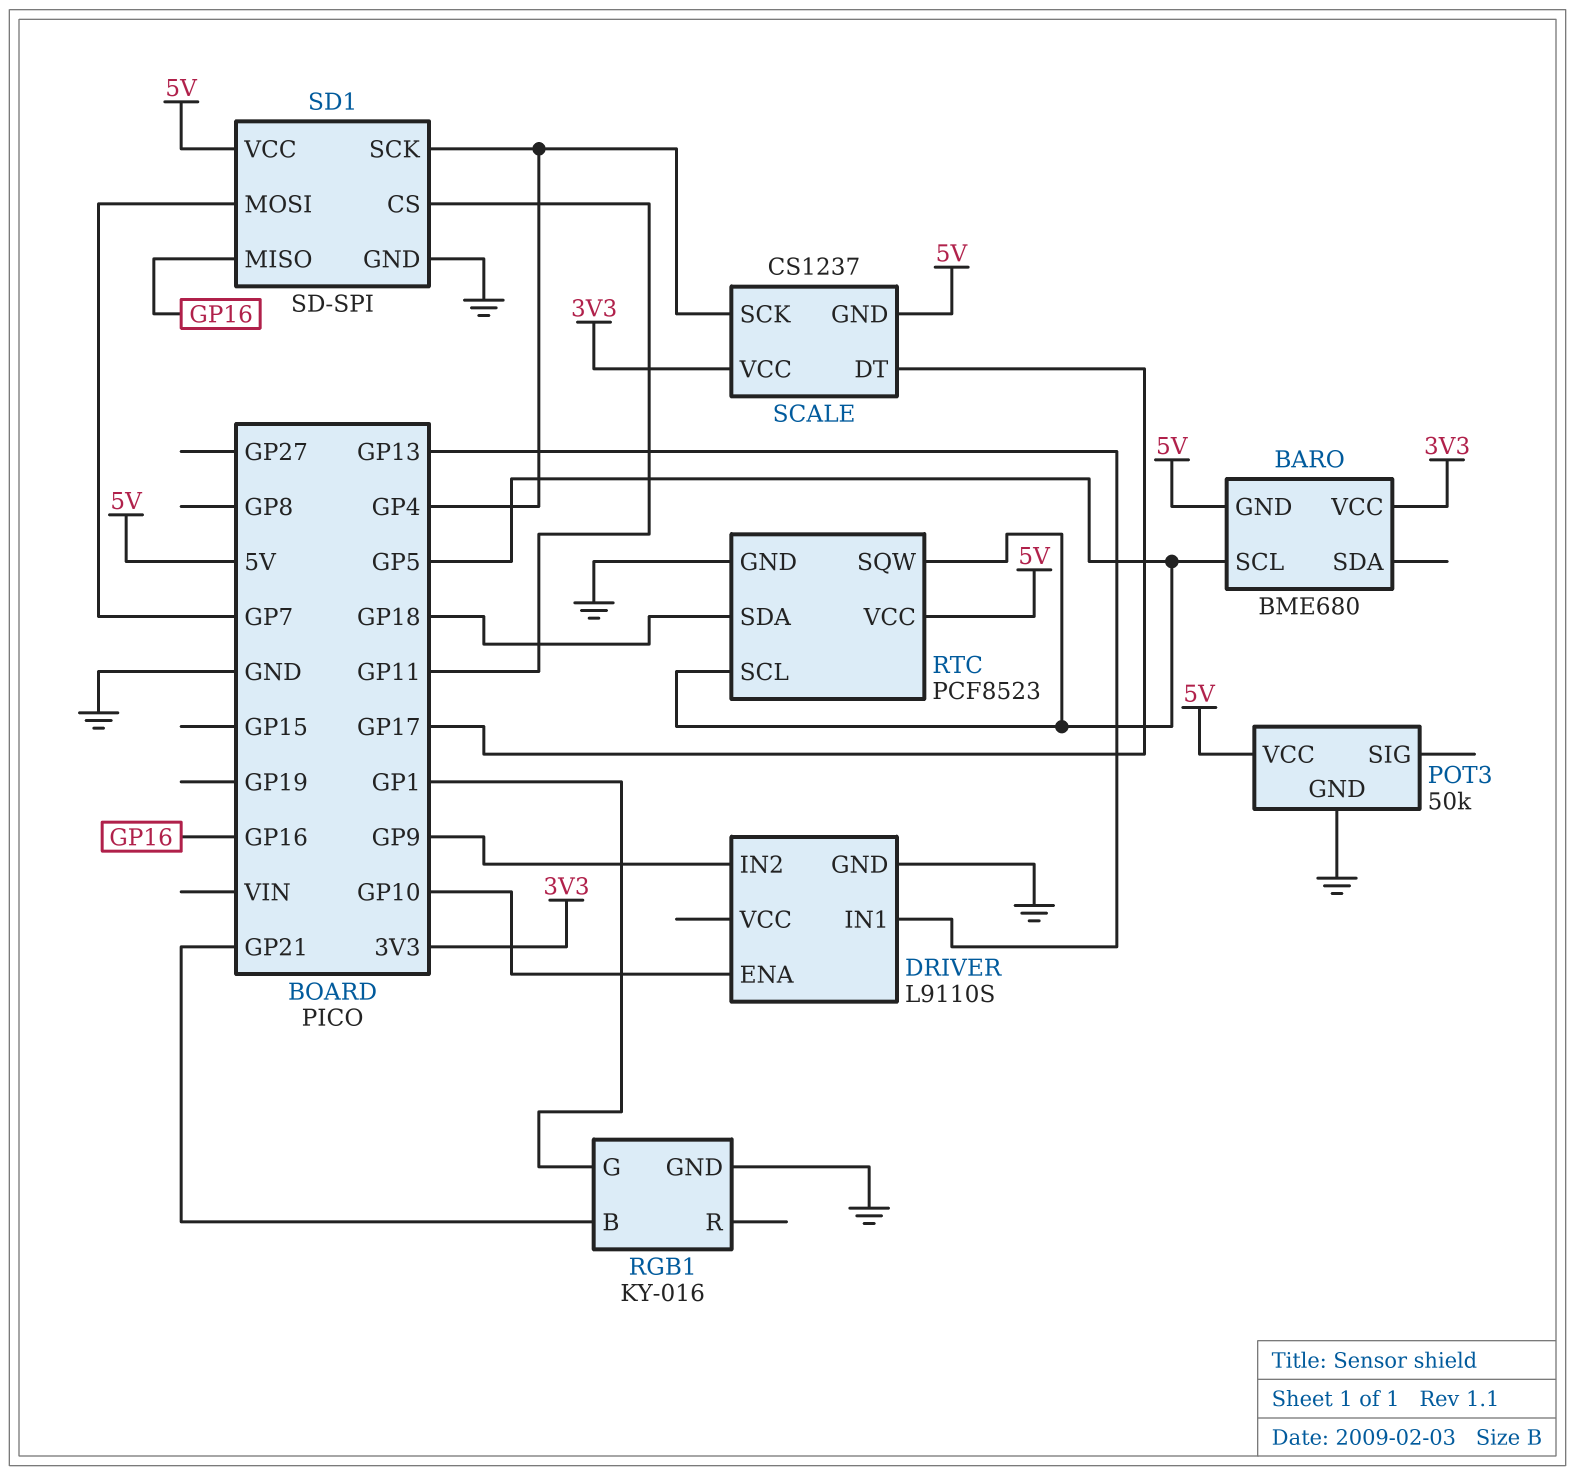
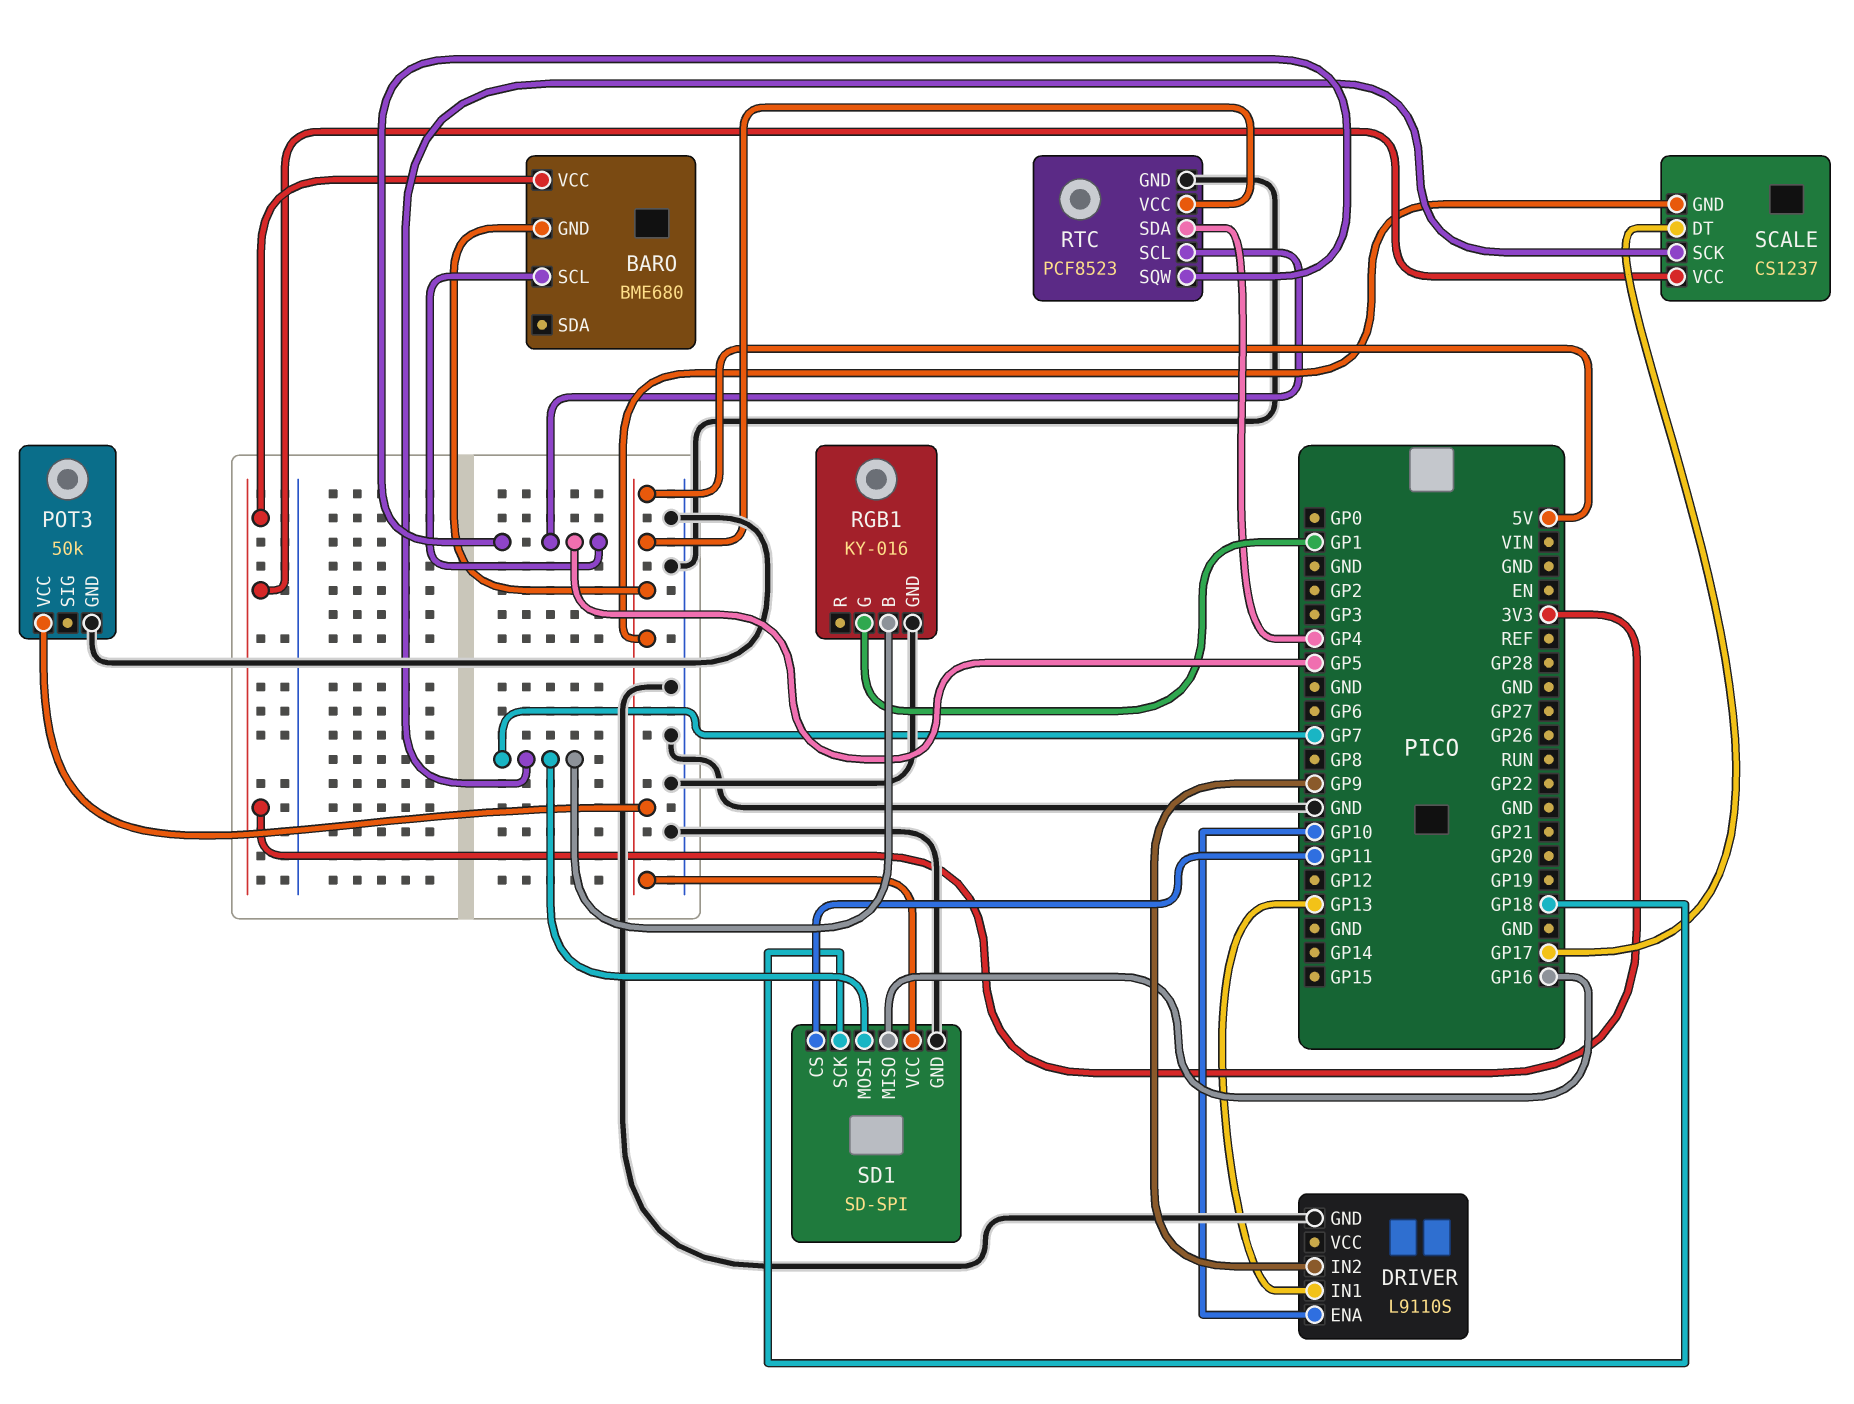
RGB1 pin B: GP21 -> GP7
RTC pin SDA: GP18 -> GP4
SCALE pin SCK: GP4 -> GP7
SD1 pin SCK: GP4 -> GP18

